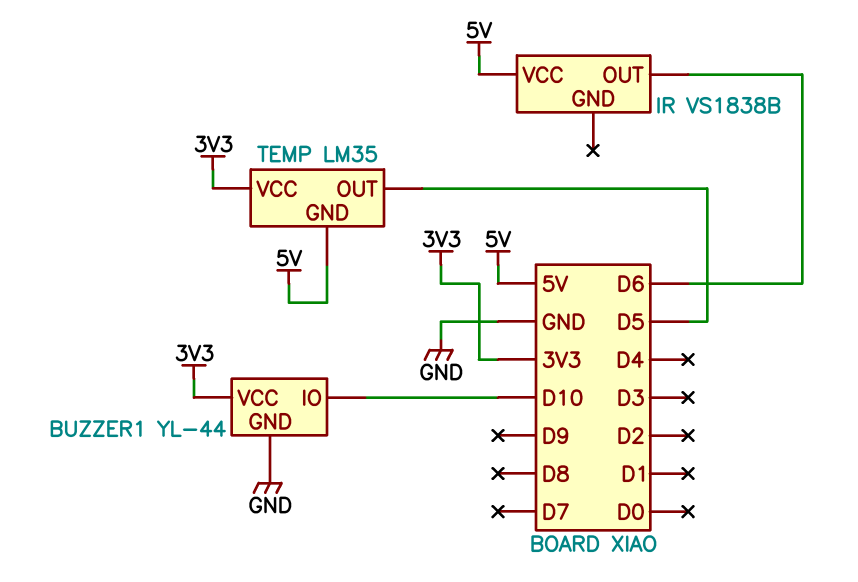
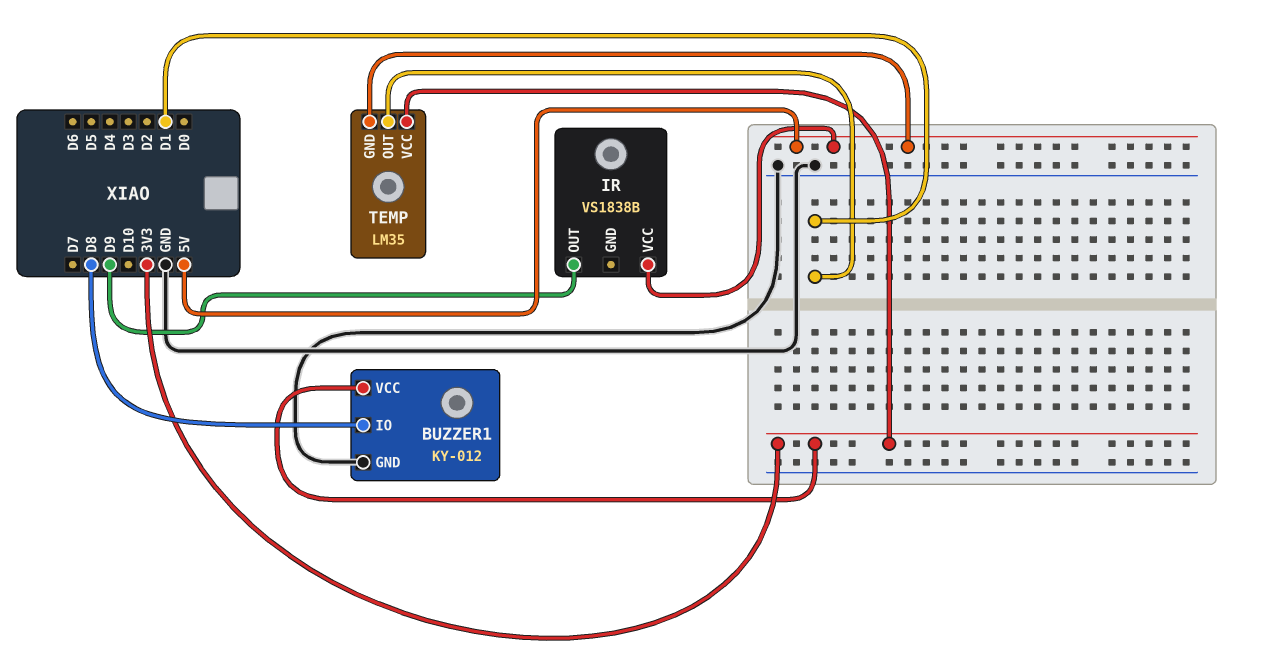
BUZZER1: YL-44 -> KY-012
BUZZER1 pin IO: D10 -> D8
IR pin OUT: D6 -> D9
TEMP pin OUT: D5 -> D1

